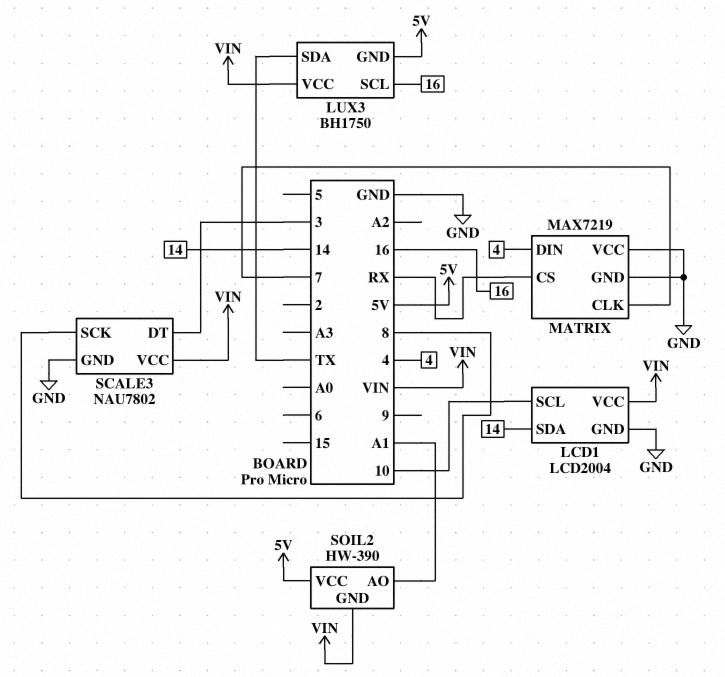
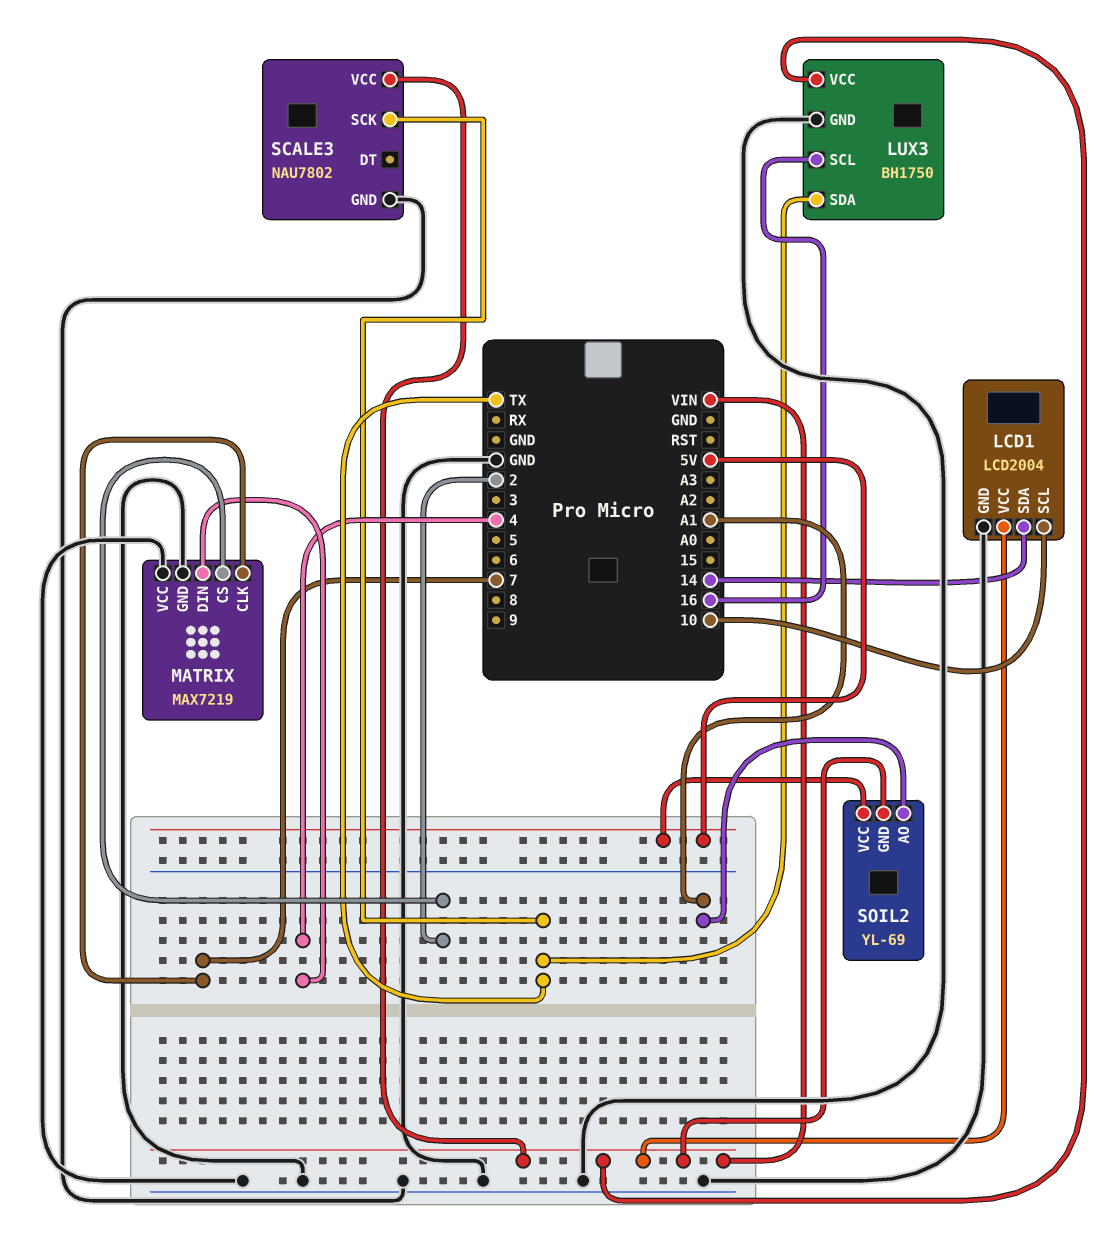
LUX3 pin GND: 5V -> GND
MATRIX pin CS: RX -> 2
SCALE3 pin DT: 3 -> none
SCALE3 pin SCK: 8 -> TX
SOIL2: HW-390 -> YL-69

